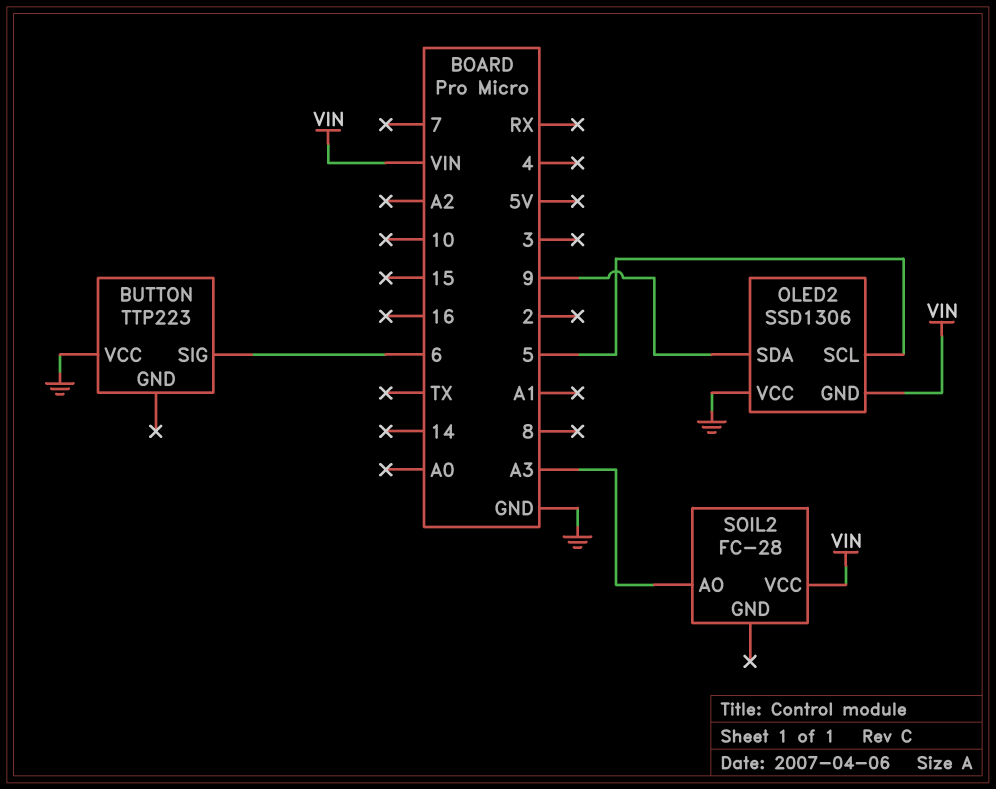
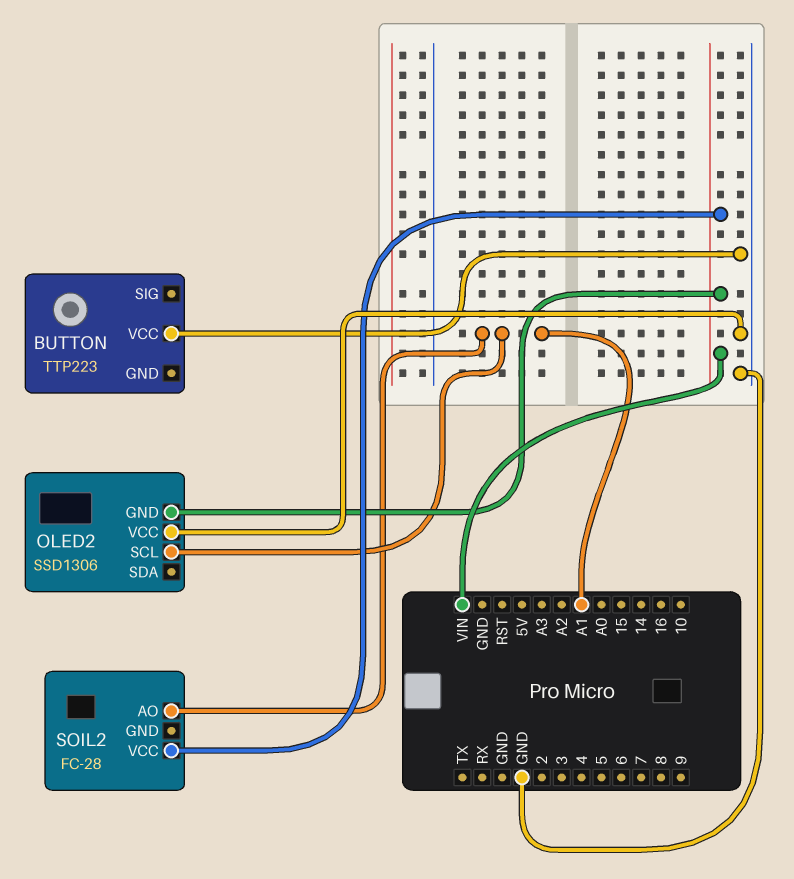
BUTTON pin SIG: 6 -> none
OLED2 pin SCL: 5 -> A1
OLED2 pin SDA: 9 -> none
SOIL2 pin AO: A3 -> A1

